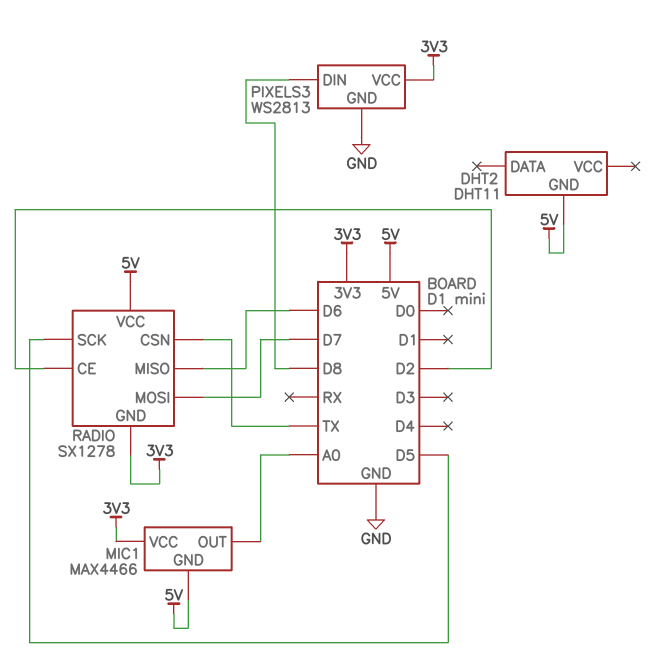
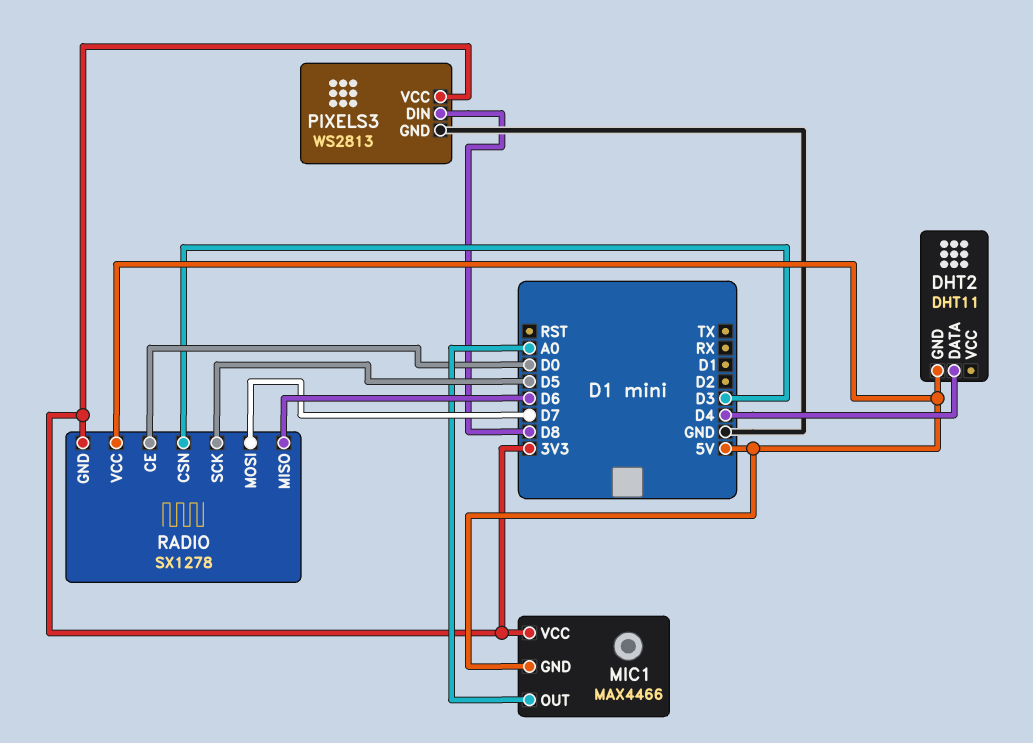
DHT2 pin DATA: none -> D4
RADIO pin CE: D2 -> D0
RADIO pin CSN: TX -> D3

